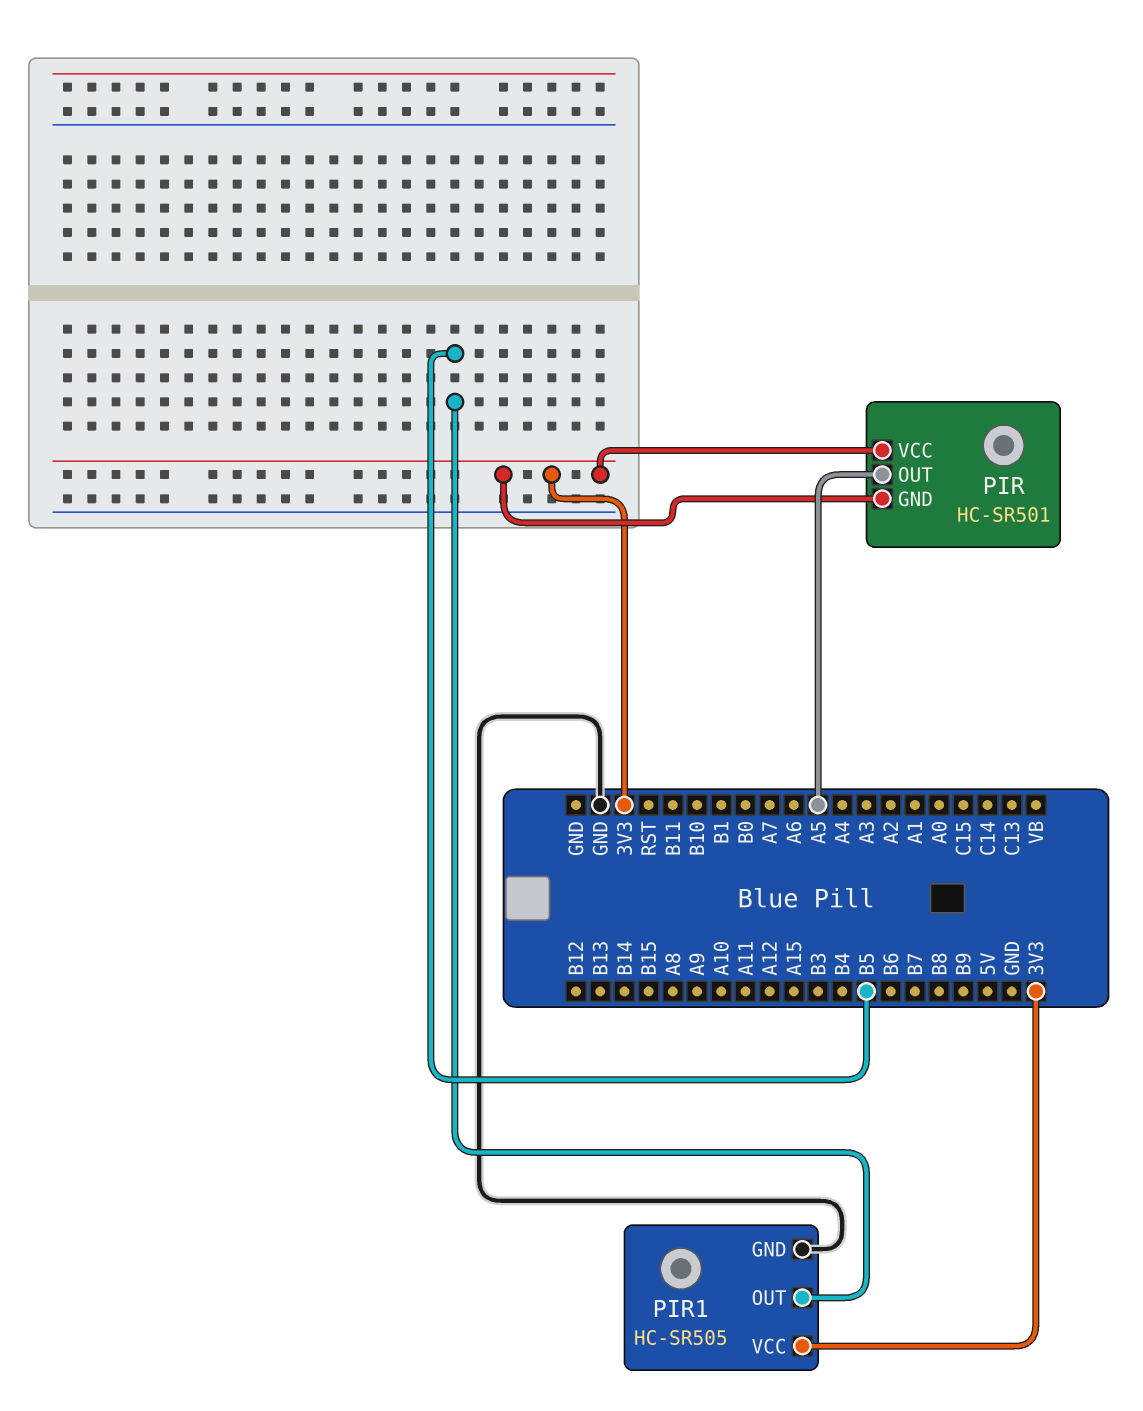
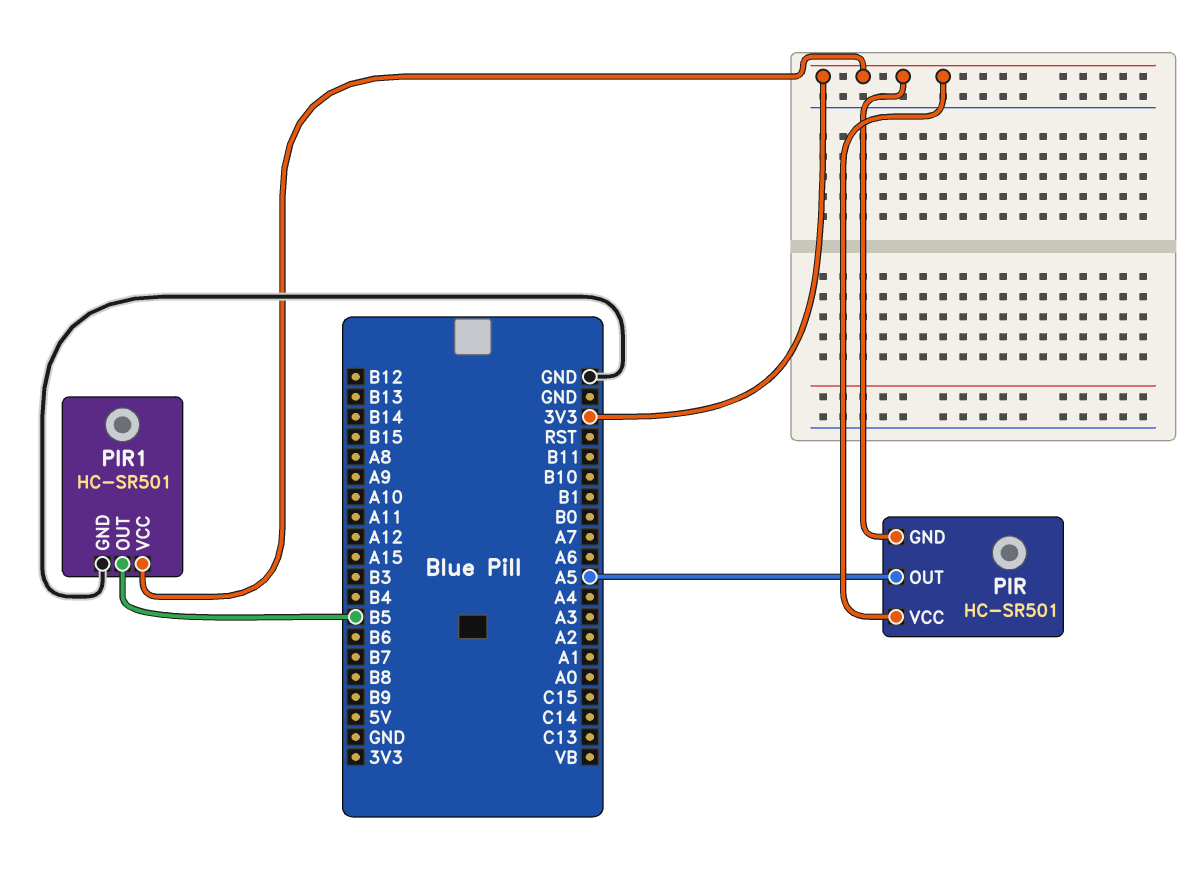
PIR1: HC-SR505 -> HC-SR501

